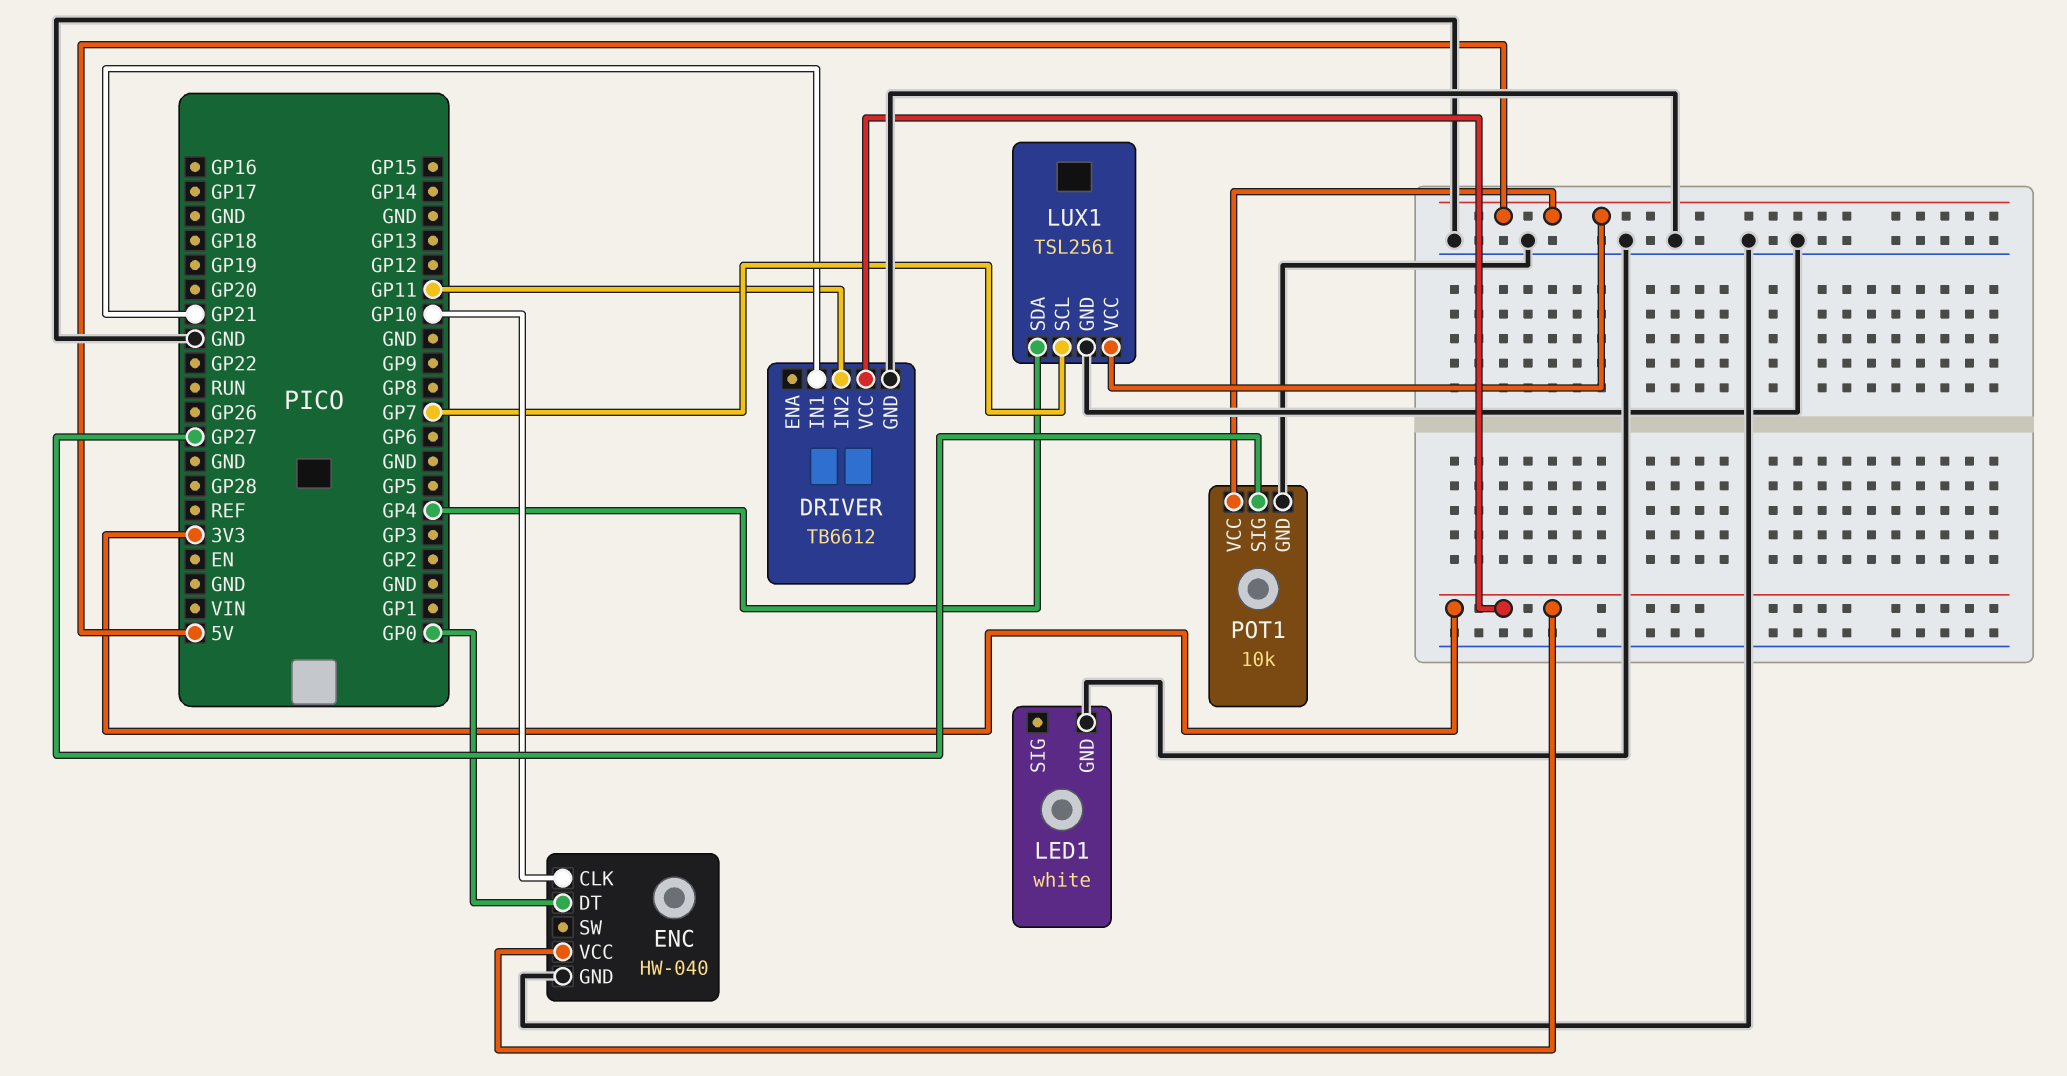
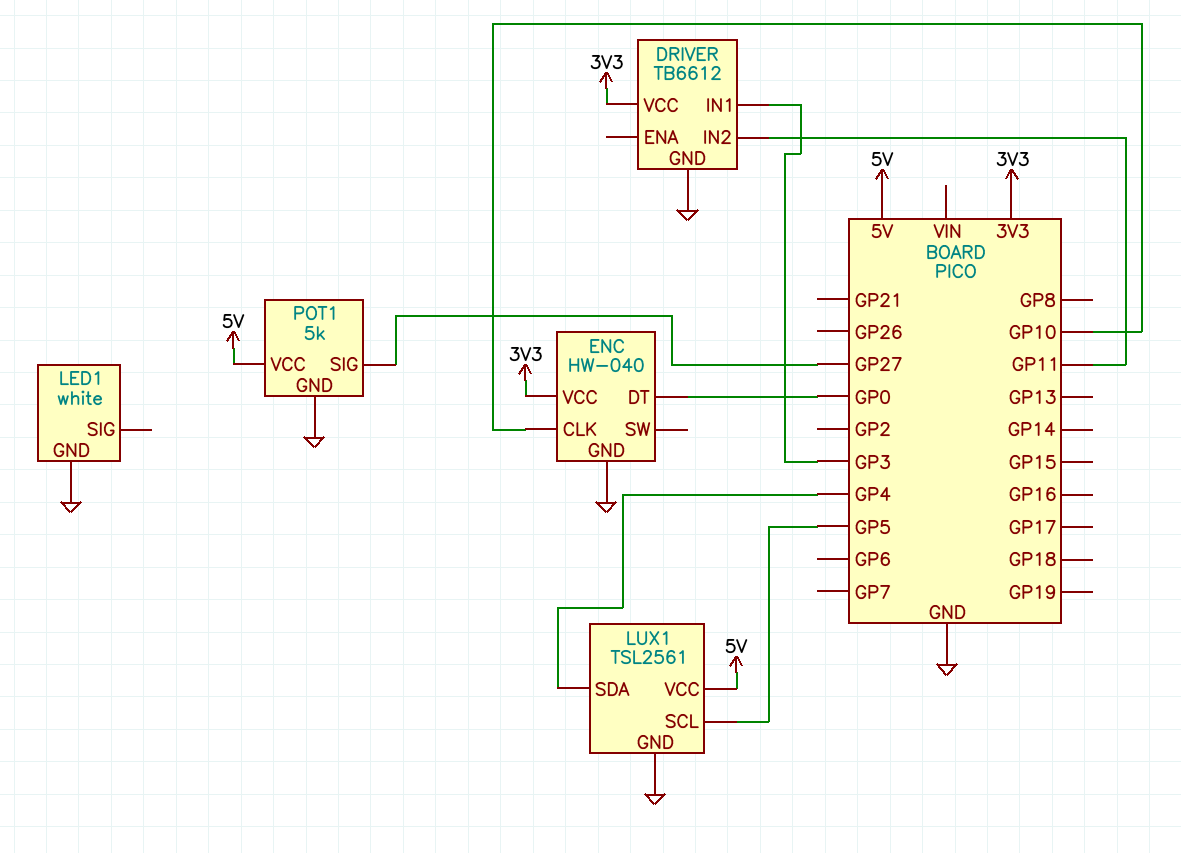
DRIVER pin IN1: GP21 -> GP3
LUX1 pin SCL: GP7 -> GP5
POT1: 10k -> 5k

